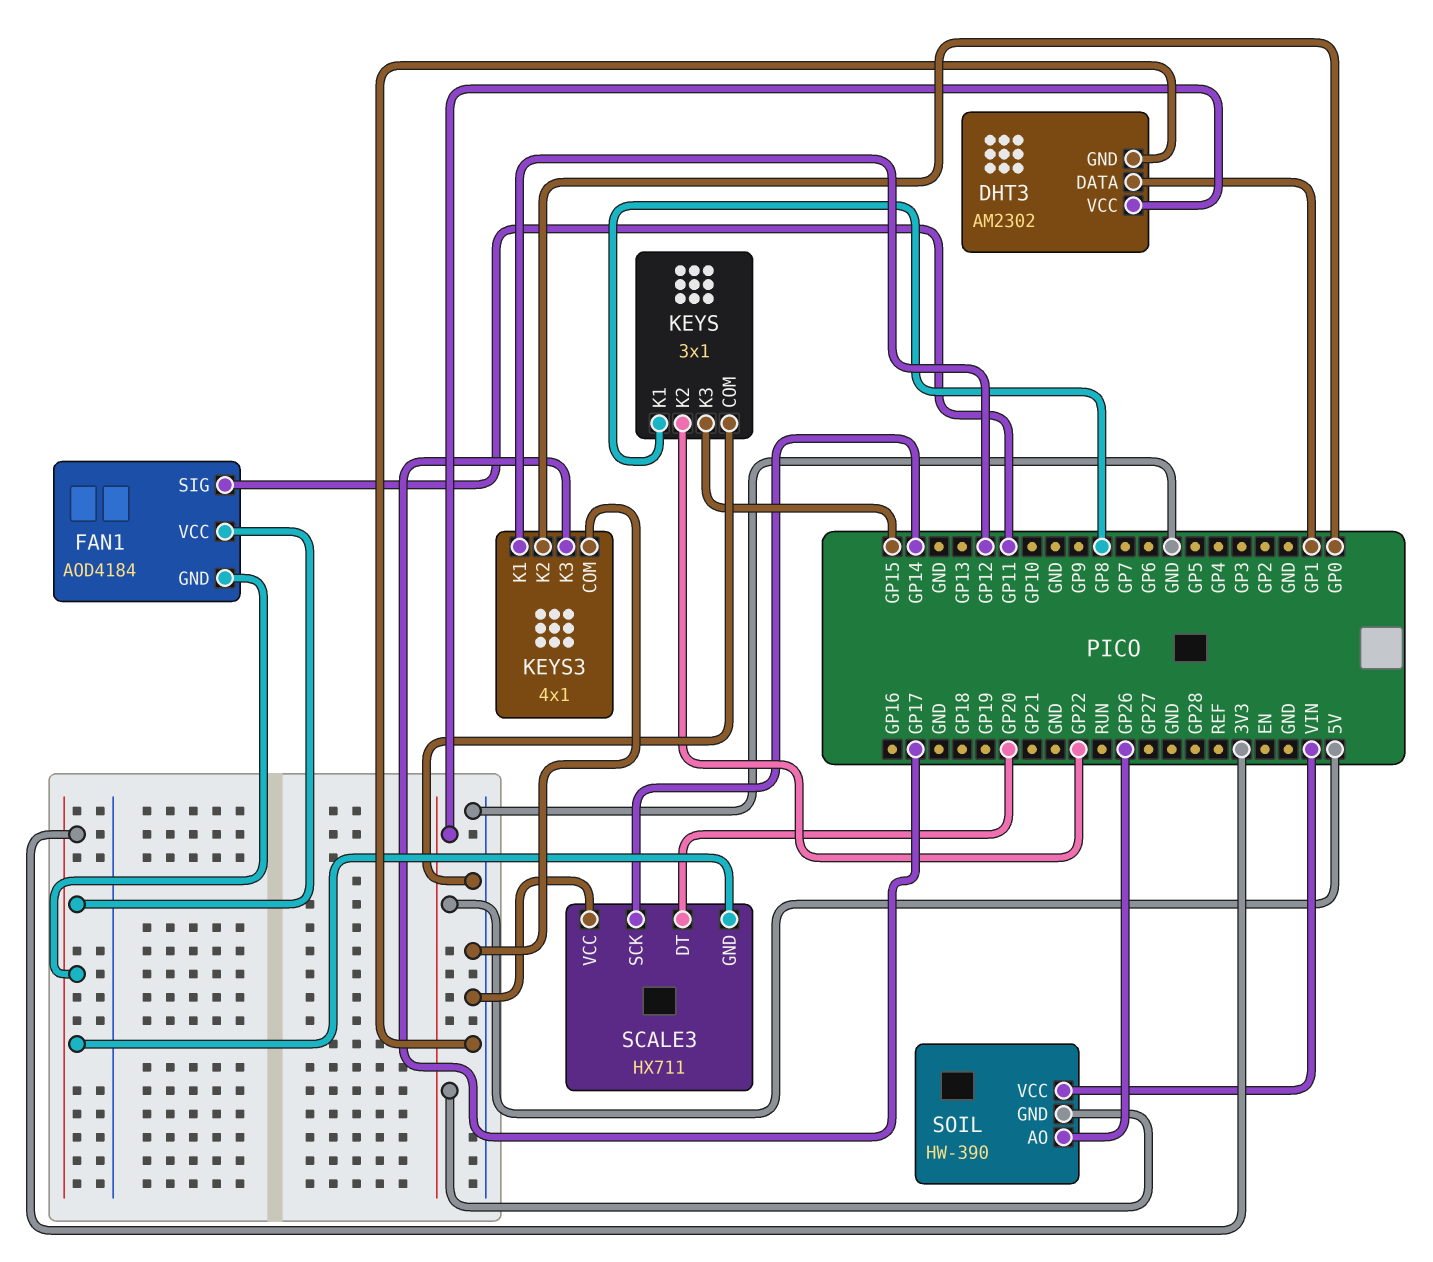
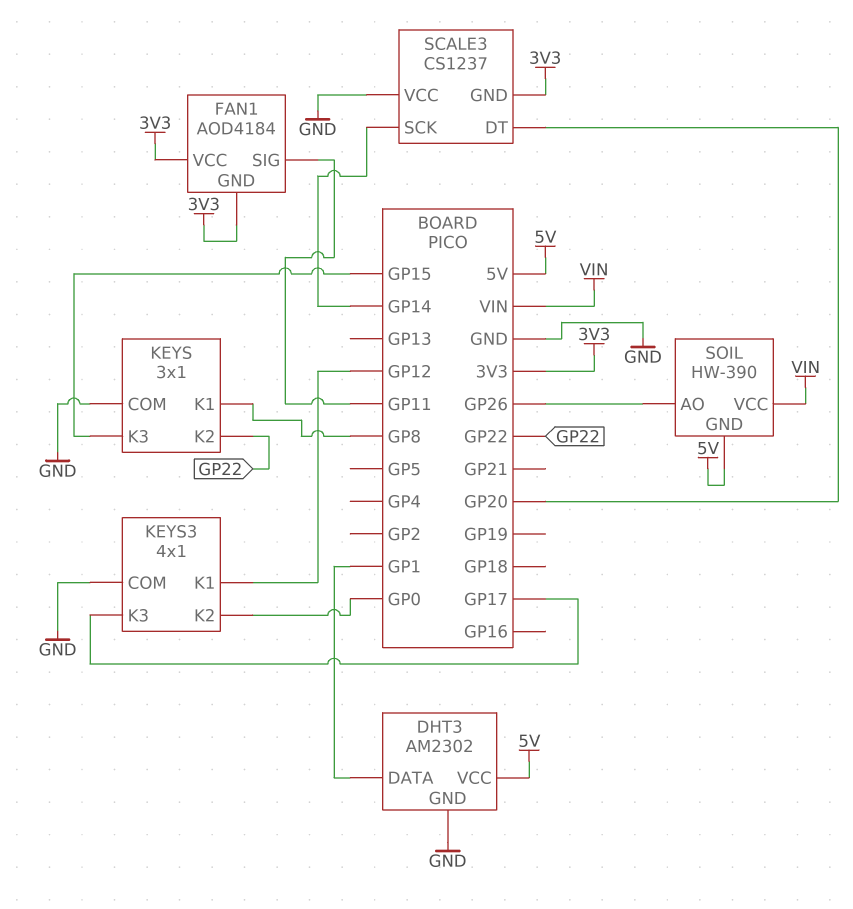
SCALE3: HX711 -> CS1237

